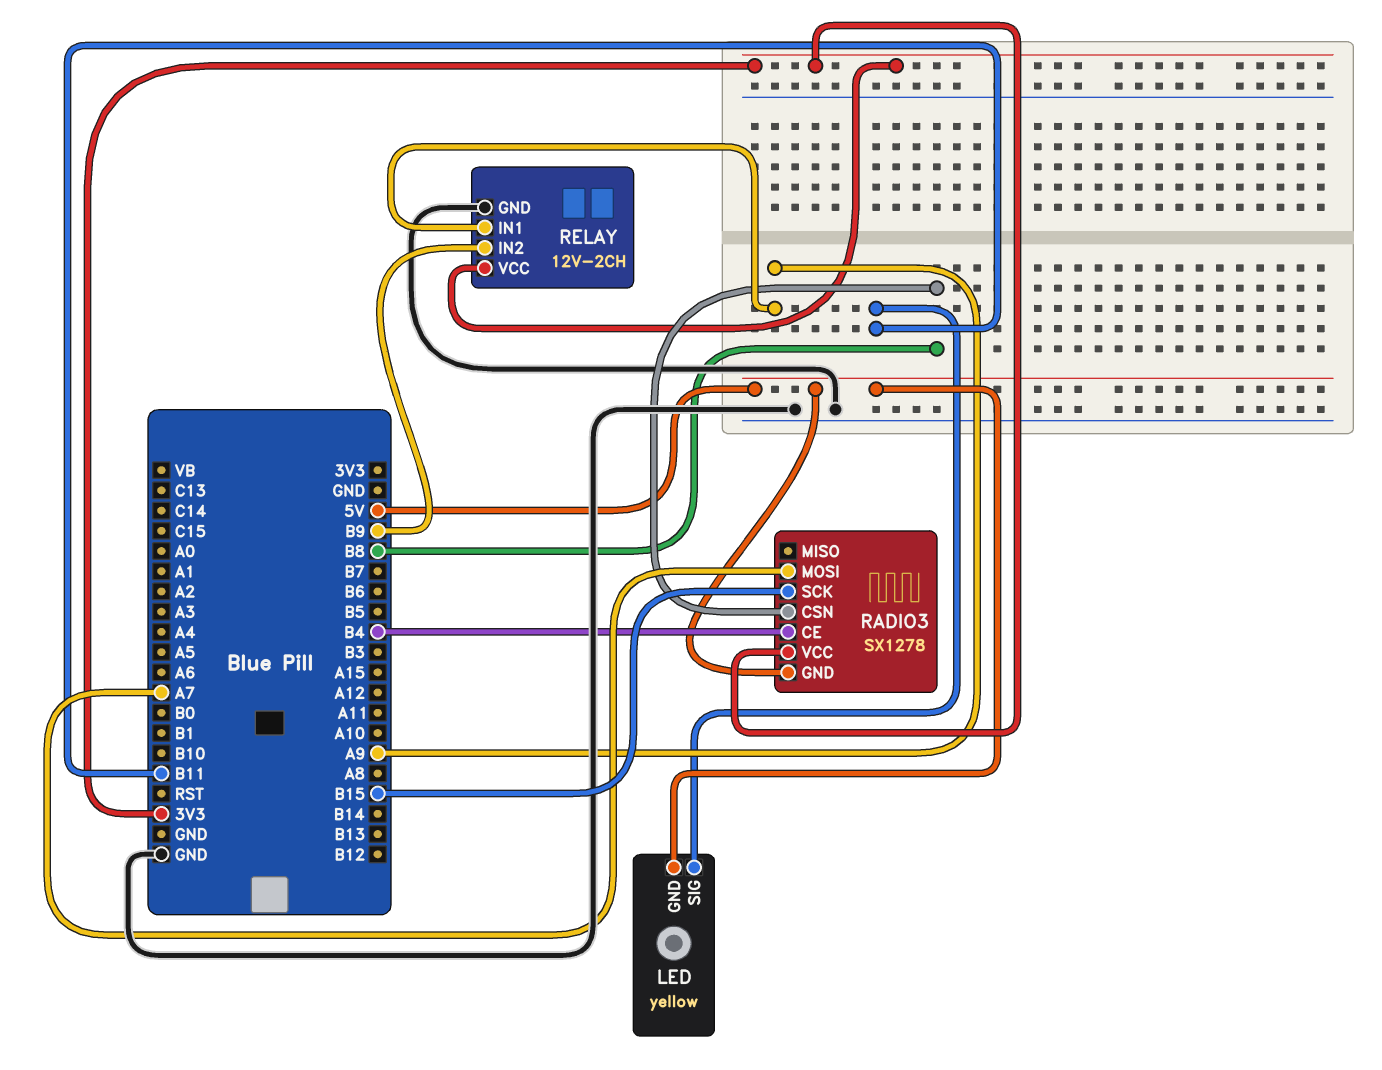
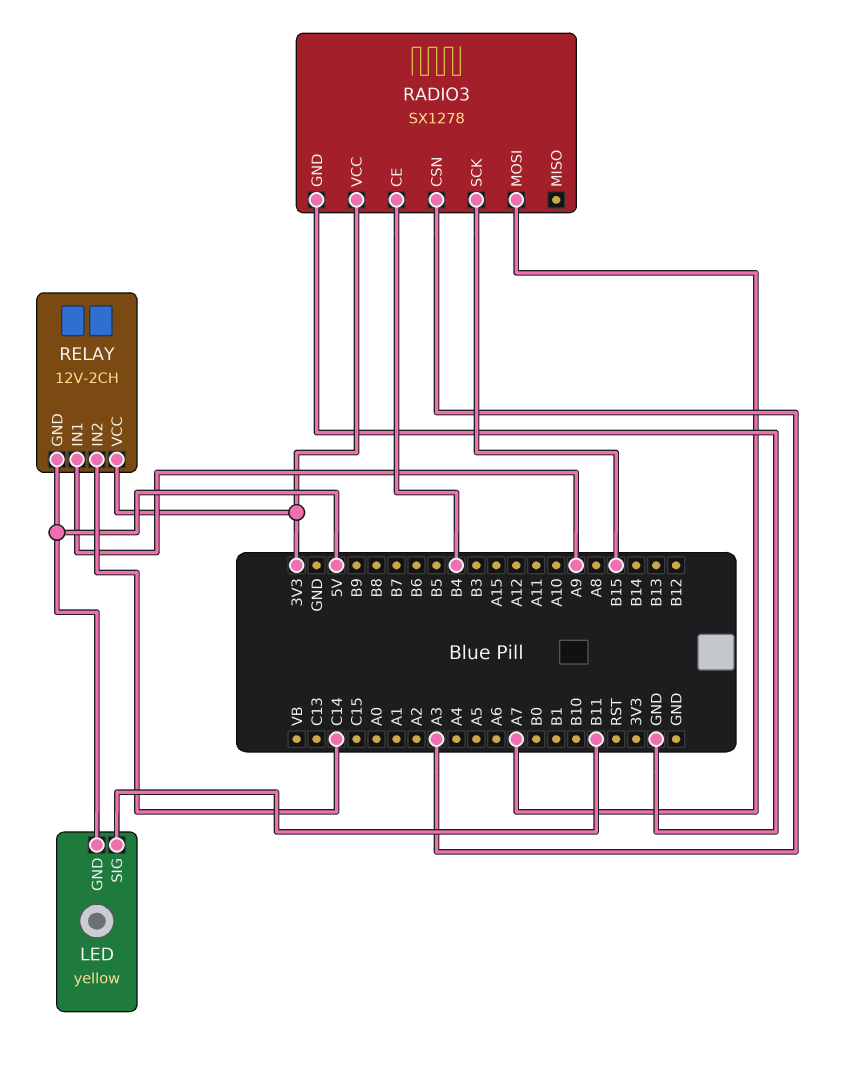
RADIO3 pin CSN: B8 -> A3
RADIO3 pin GND: 5V -> GND
RELAY pin GND: GND -> 5V
RELAY pin IN2: B9 -> C14

